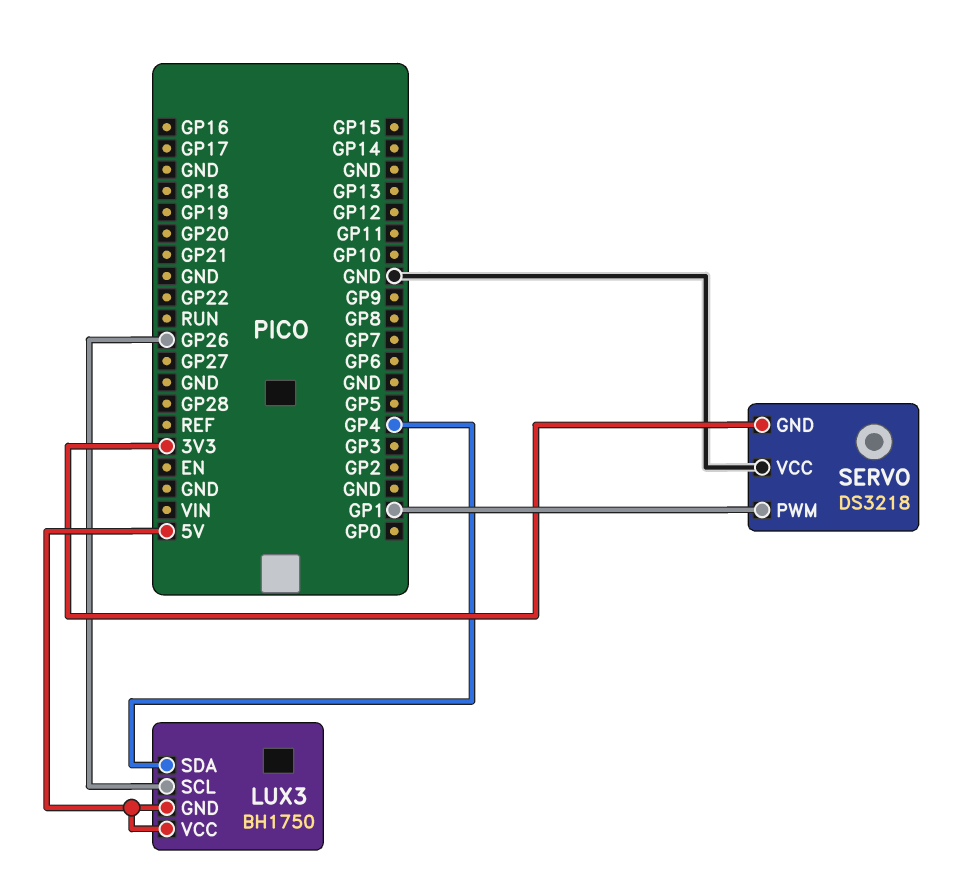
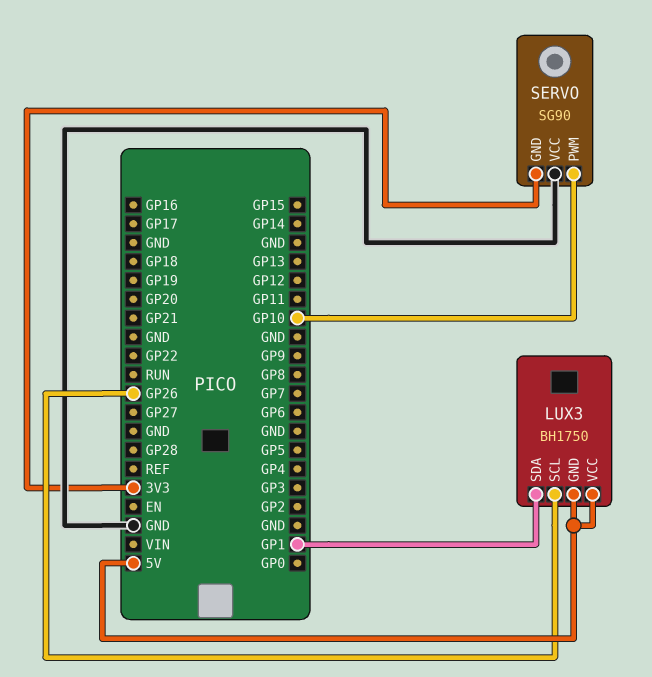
LUX3 pin SDA: GP4 -> GP1
SERVO: DS3218 -> SG90
SERVO pin PWM: GP1 -> GP10

